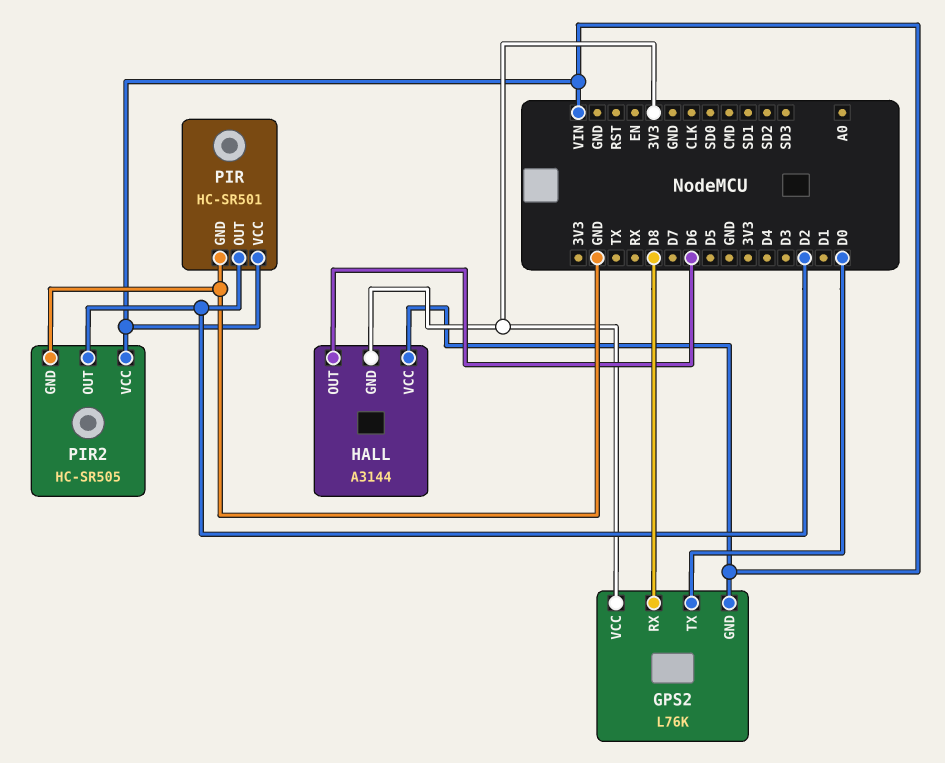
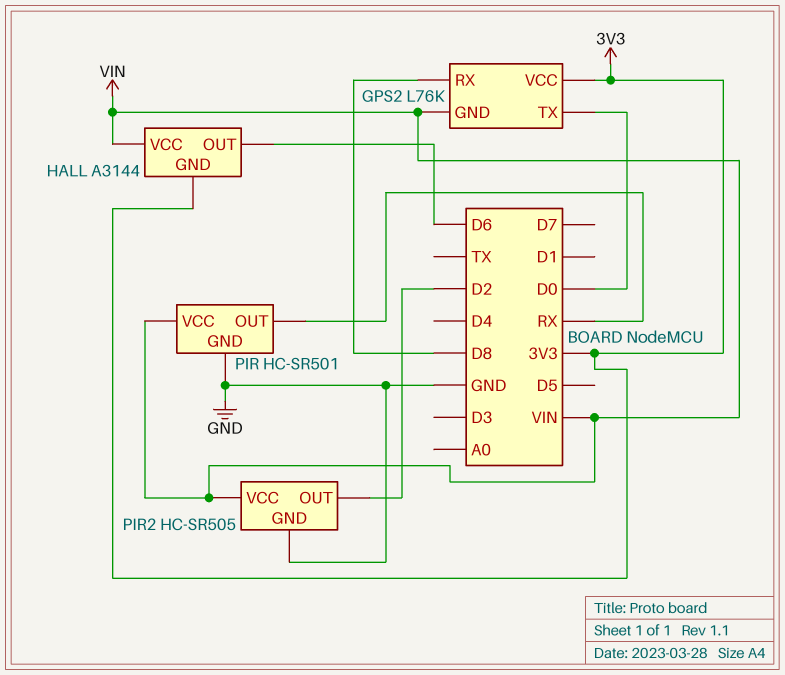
PIR pin OUT: D2 -> RX

